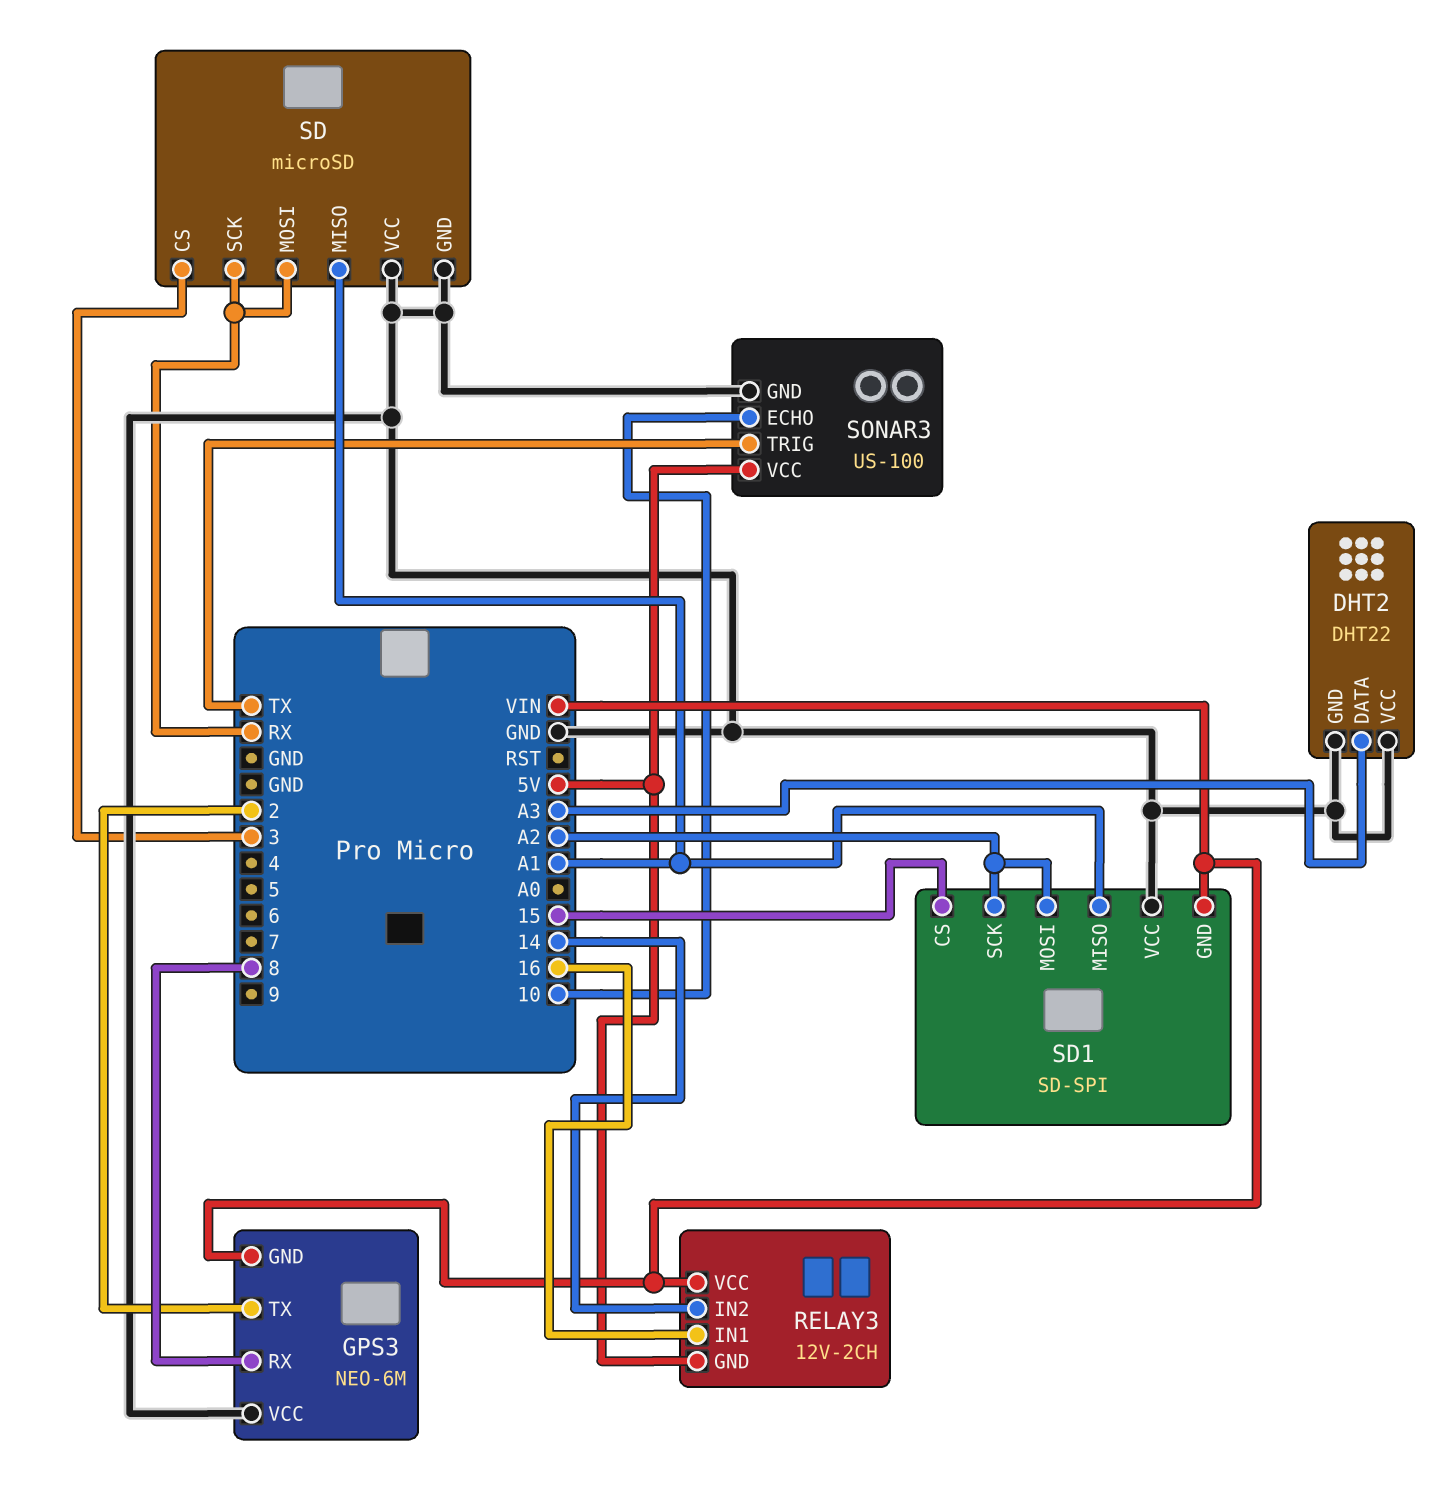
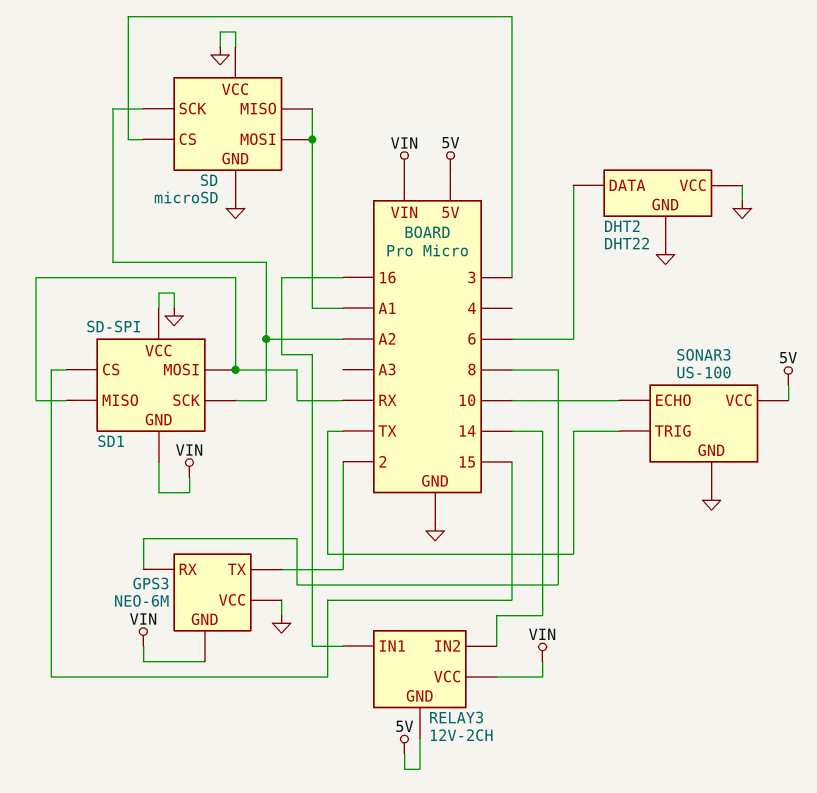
DHT2 pin DATA: A3 -> 6
SD pin MOSI: RX -> A1
SD pin SCK: RX -> A2
SD1 pin MISO: A1 -> RX
SD1 pin MOSI: A2 -> RX

